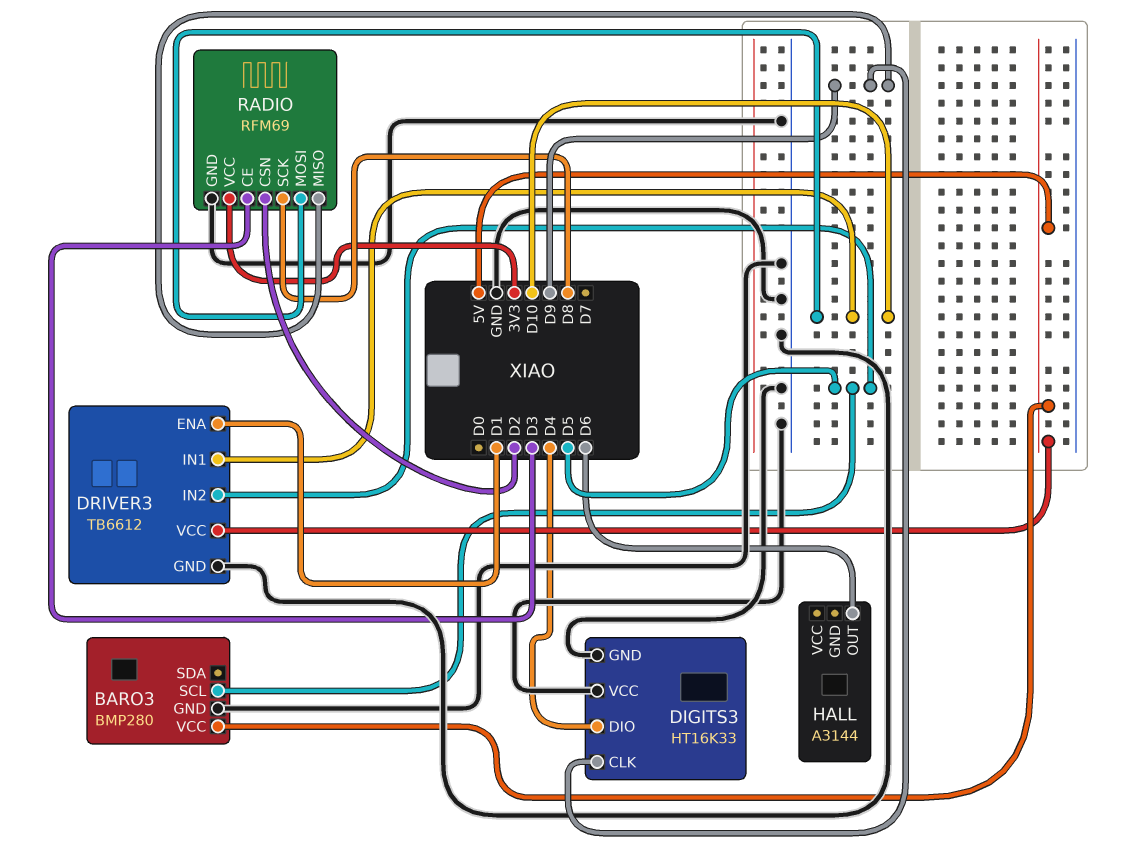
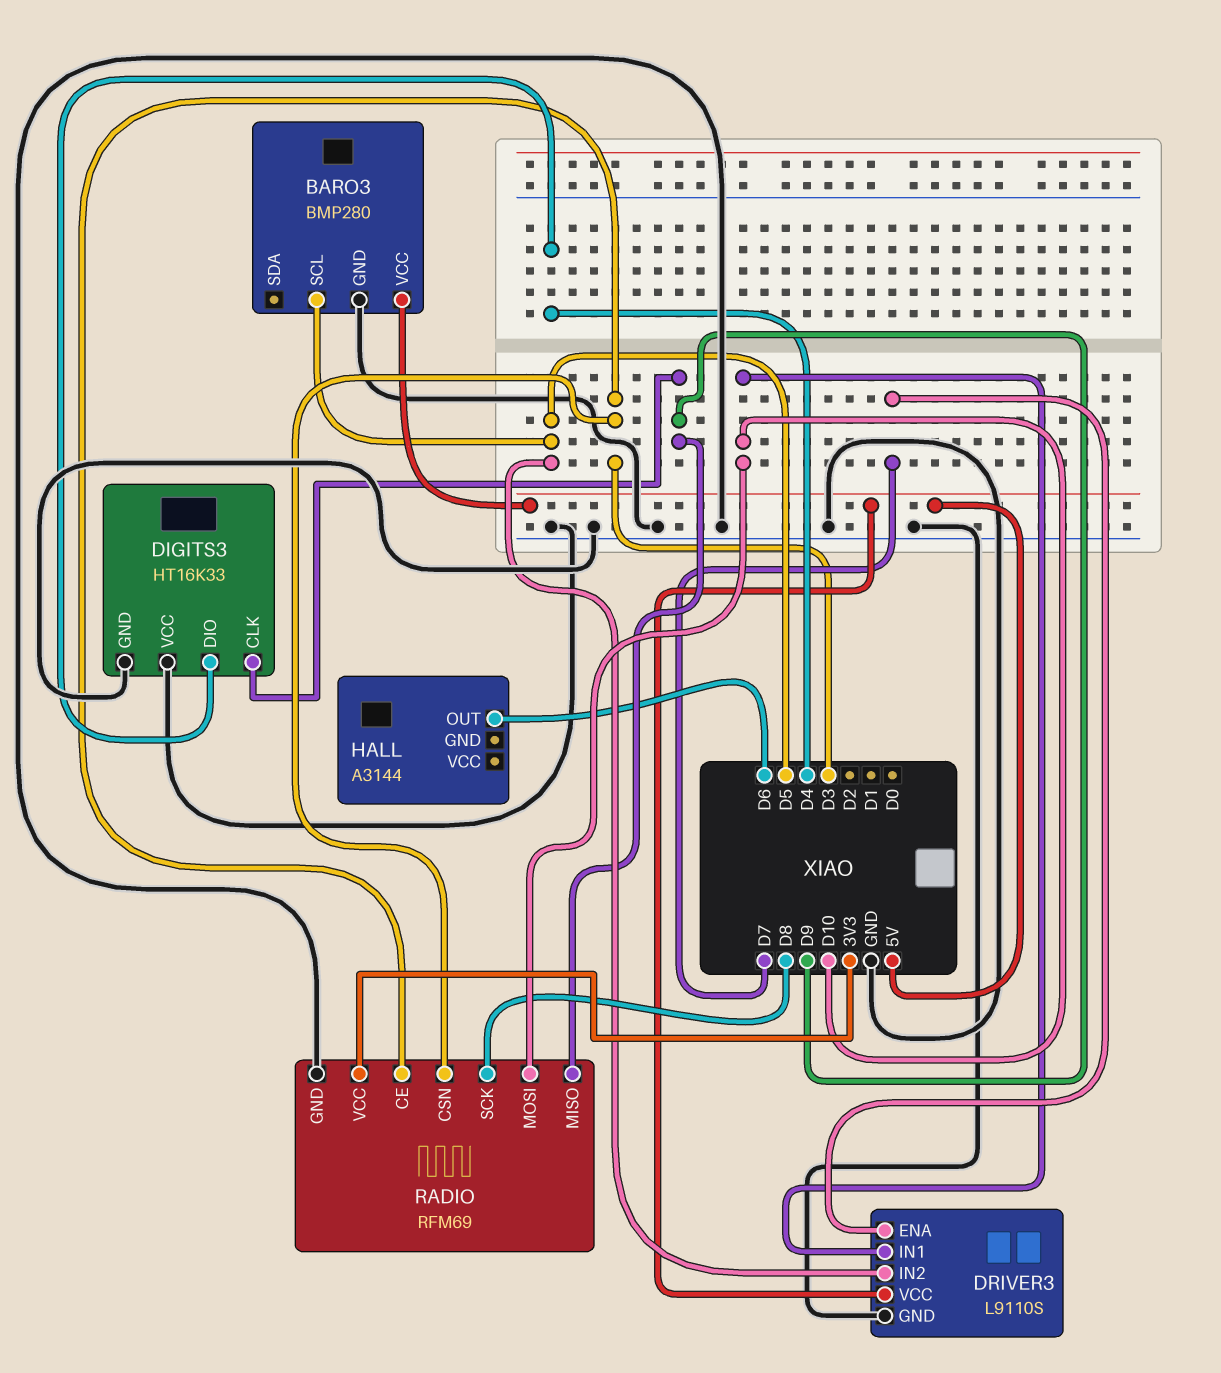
DRIVER3: TB6612 -> L9110S
DRIVER3 pin ENA: D1 -> D7
RADIO pin CSN: D2 -> D3

